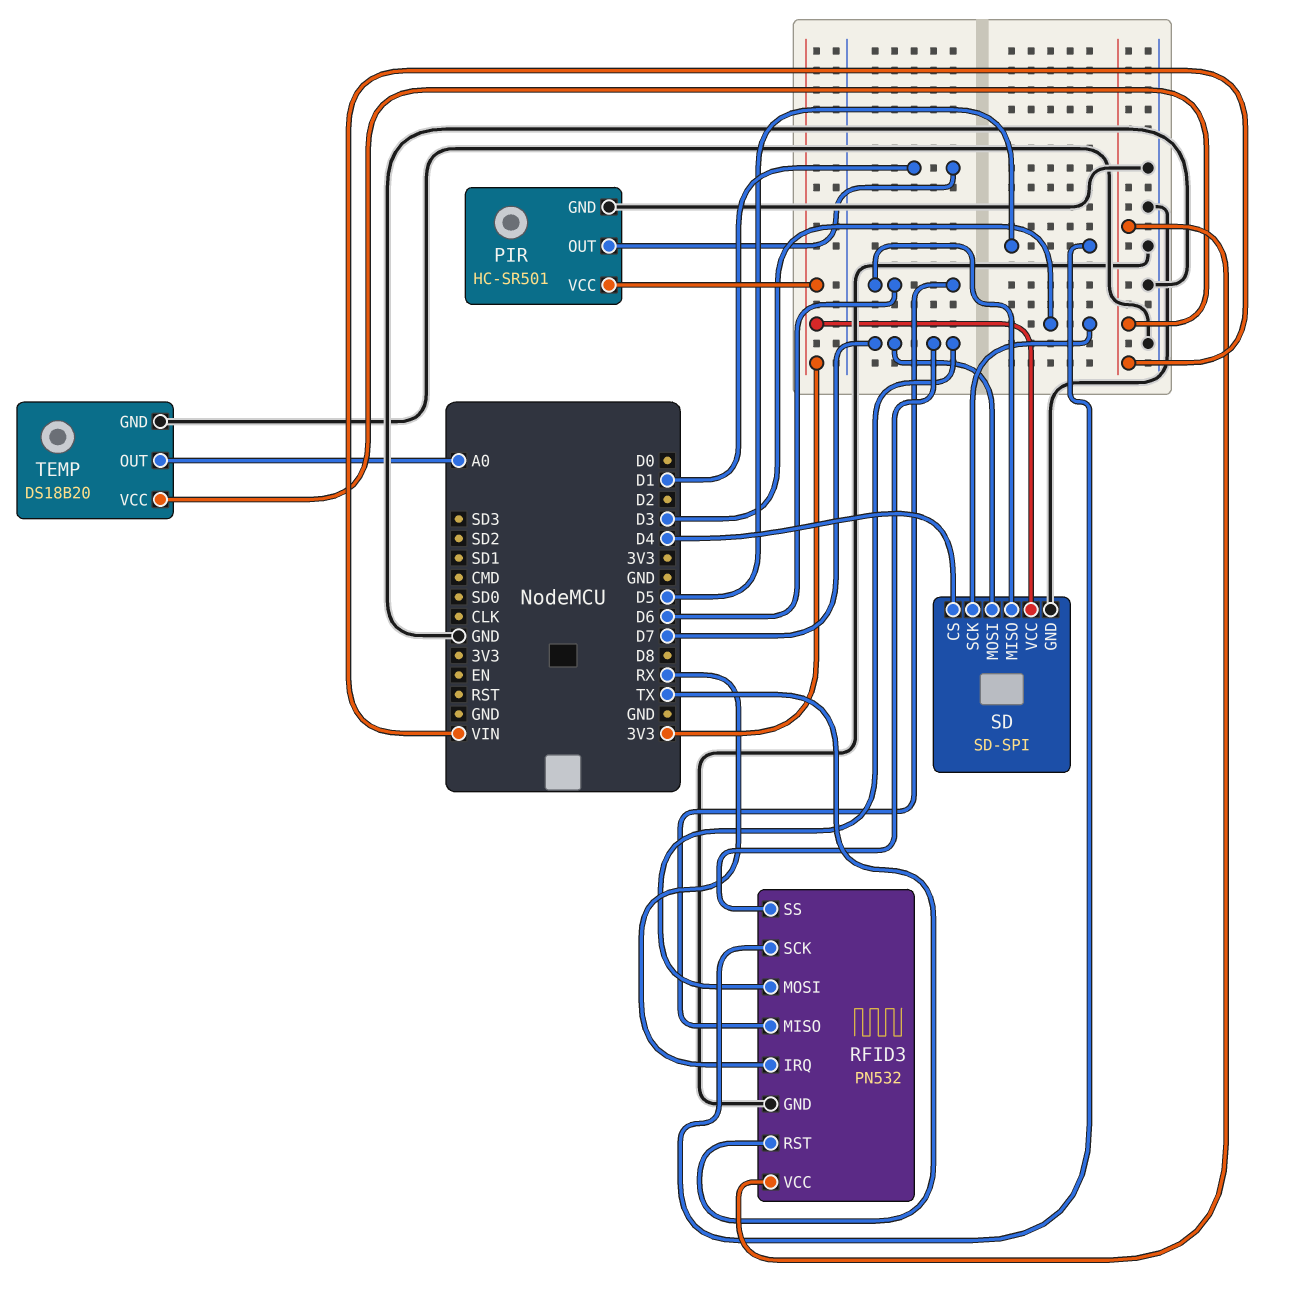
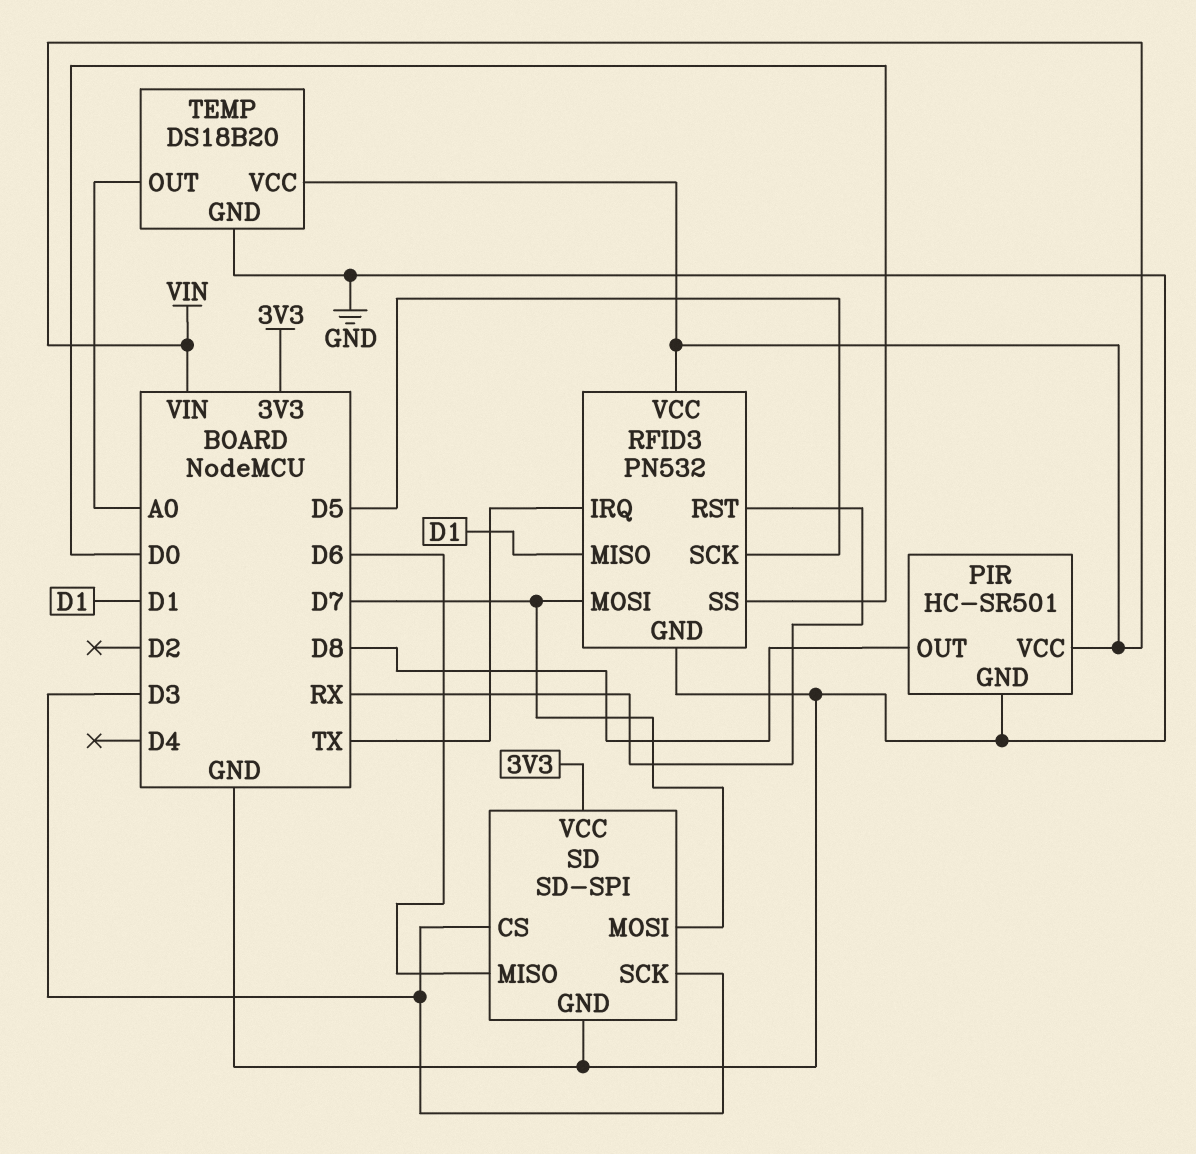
PIR pin OUT: D1 -> D8
PIR pin VCC: 3V3 -> VIN
RFID3 pin IRQ: RX -> TX
RFID3 pin MISO: D6 -> D1
RFID3 pin RST: TX -> RX
RFID3 pin SS: D7 -> D0
SD pin CS: D4 -> D3

